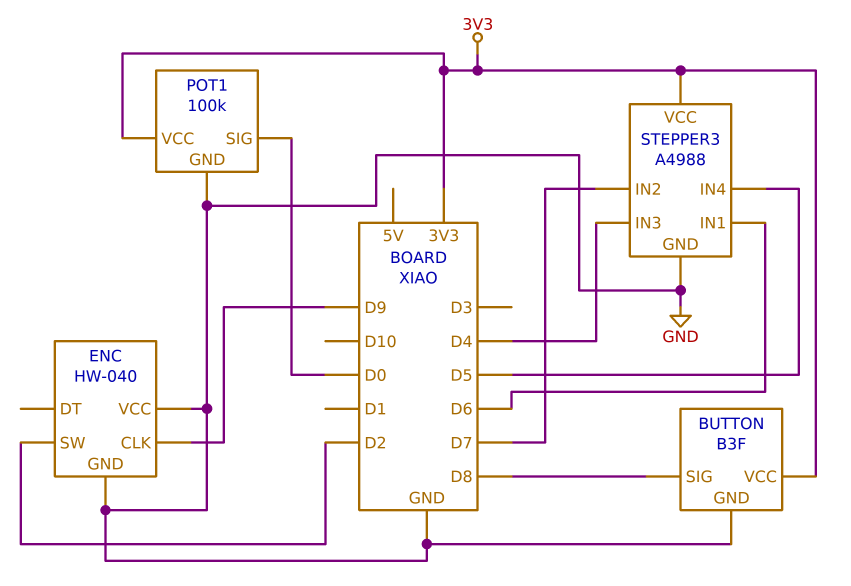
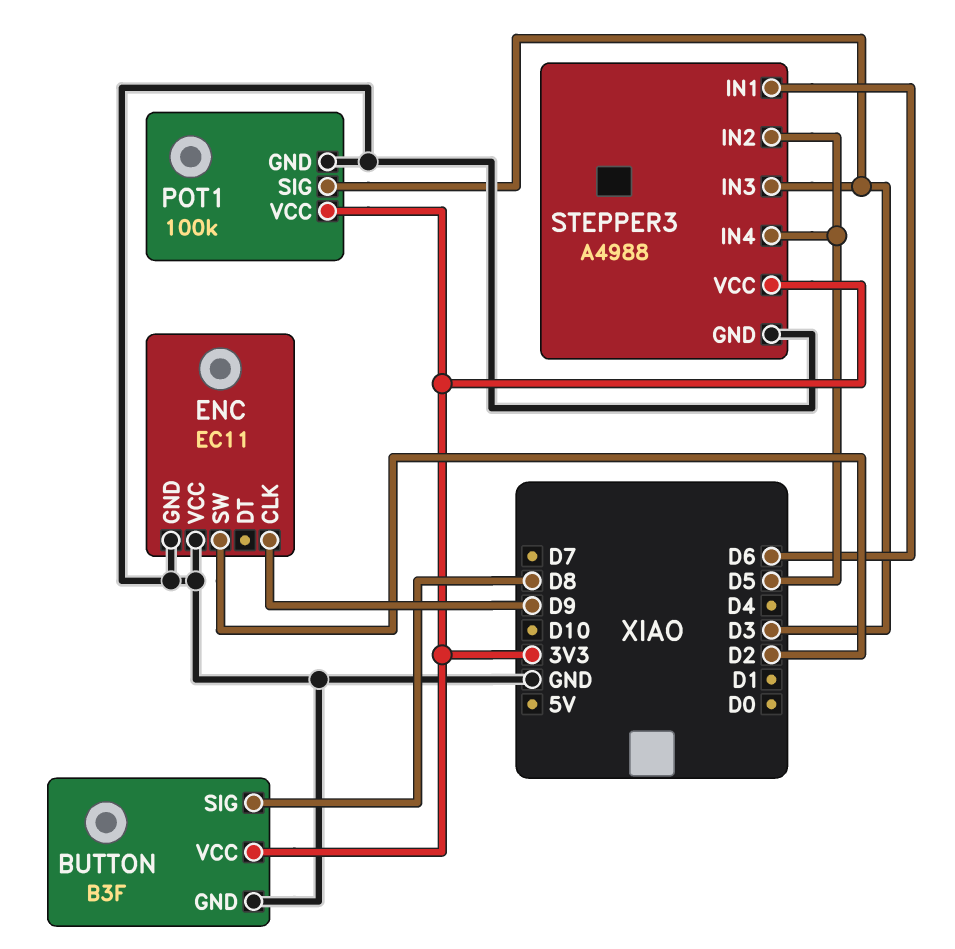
ENC: HW-040 -> EC11
POT1 pin SIG: D0 -> D3
STEPPER3 pin IN2: D7 -> D5
STEPPER3 pin IN3: D4 -> D3

